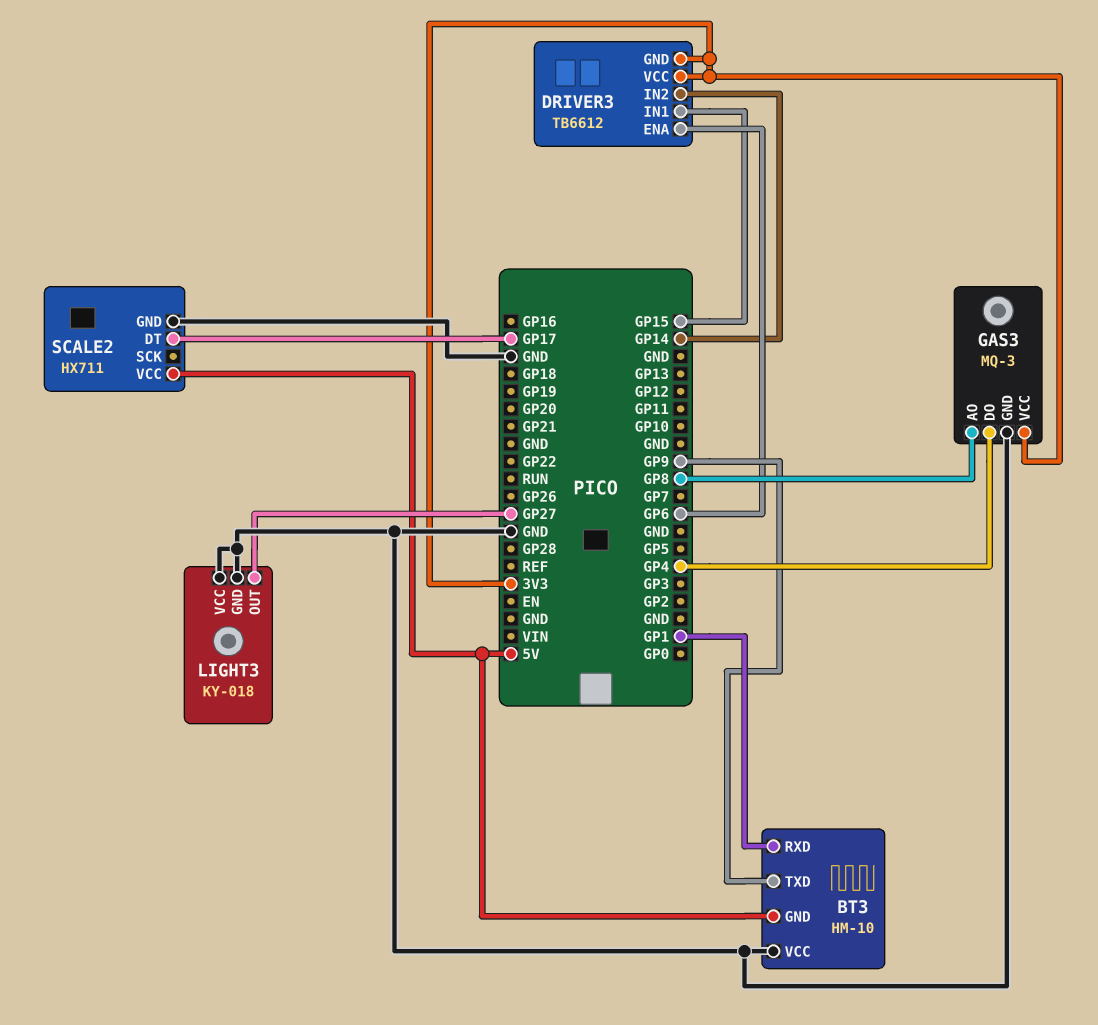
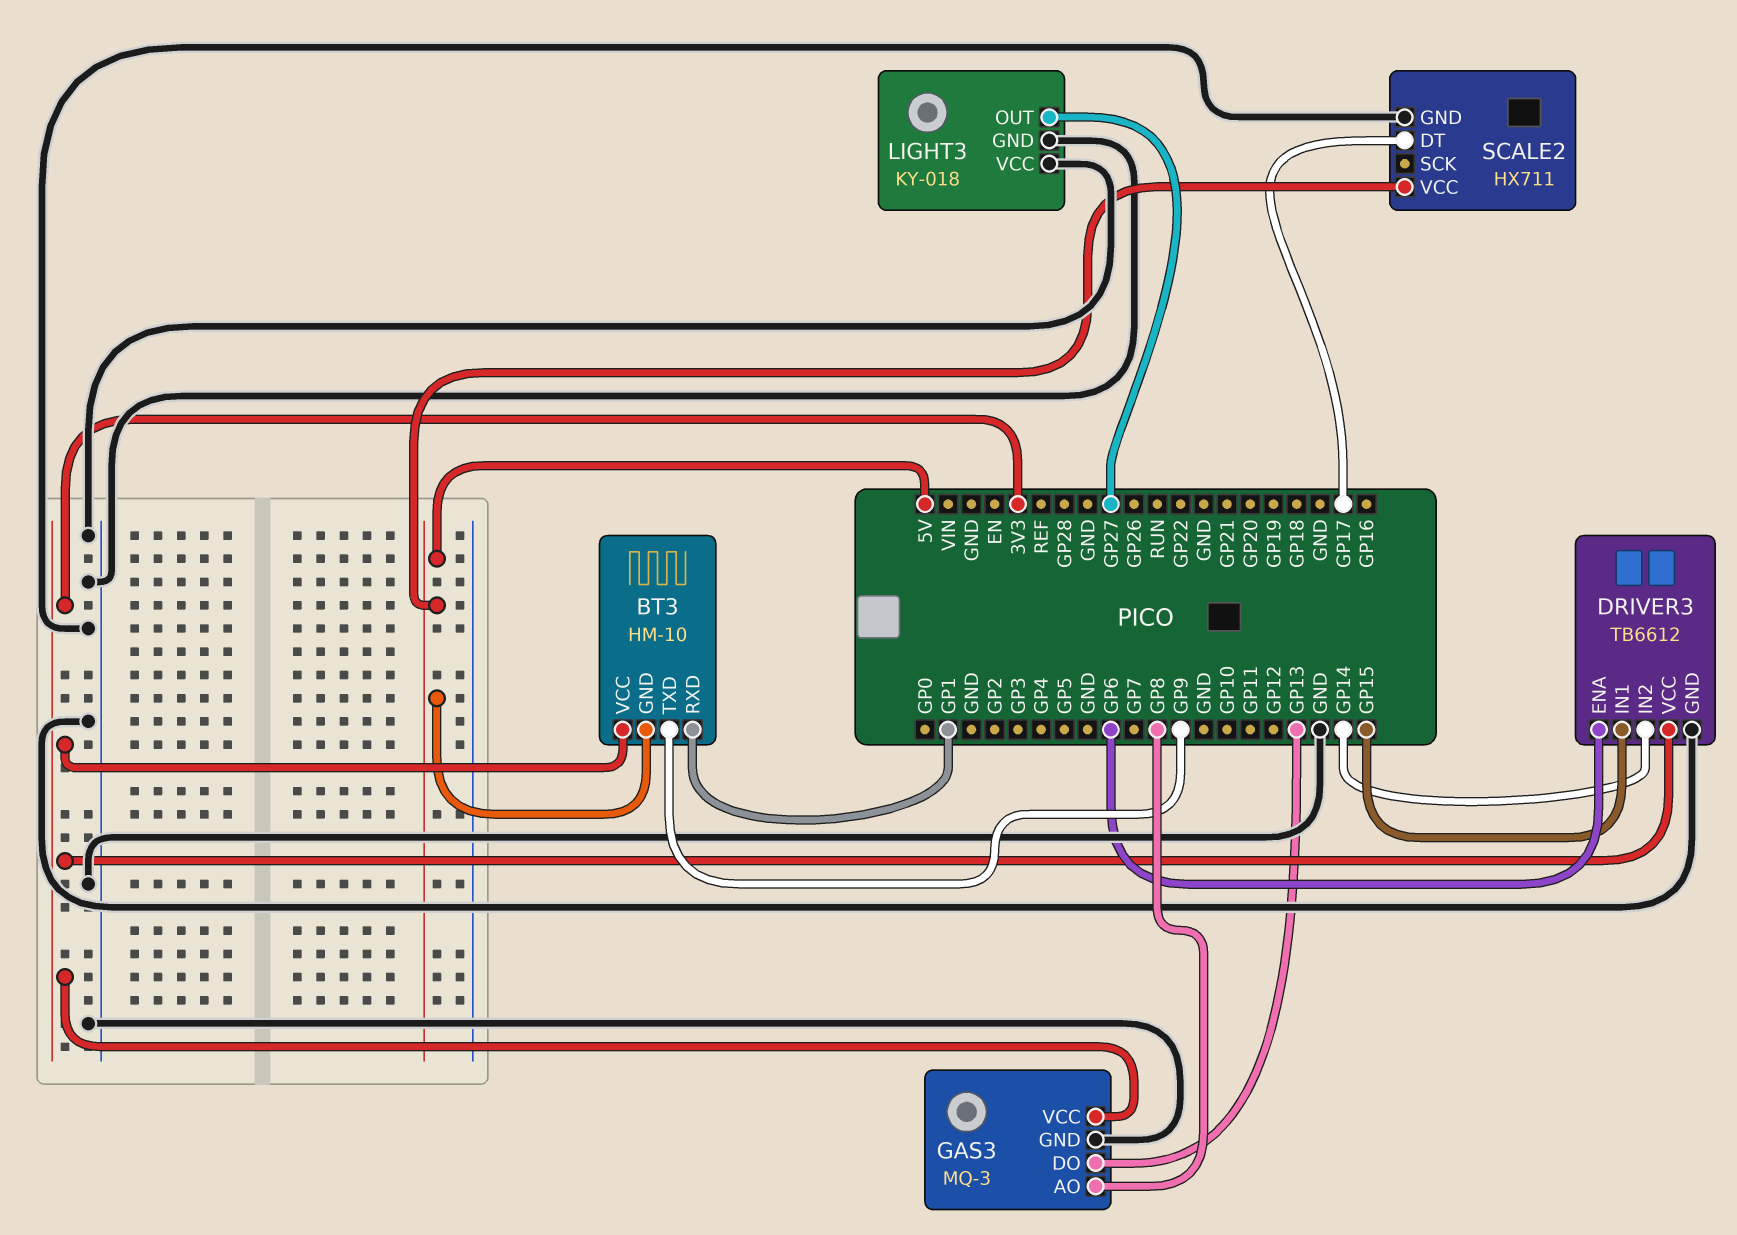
BT3 pin VCC: GND -> 3V3
DRIVER3 pin GND: 3V3 -> GND
GAS3 pin DO: GP4 -> GP13

